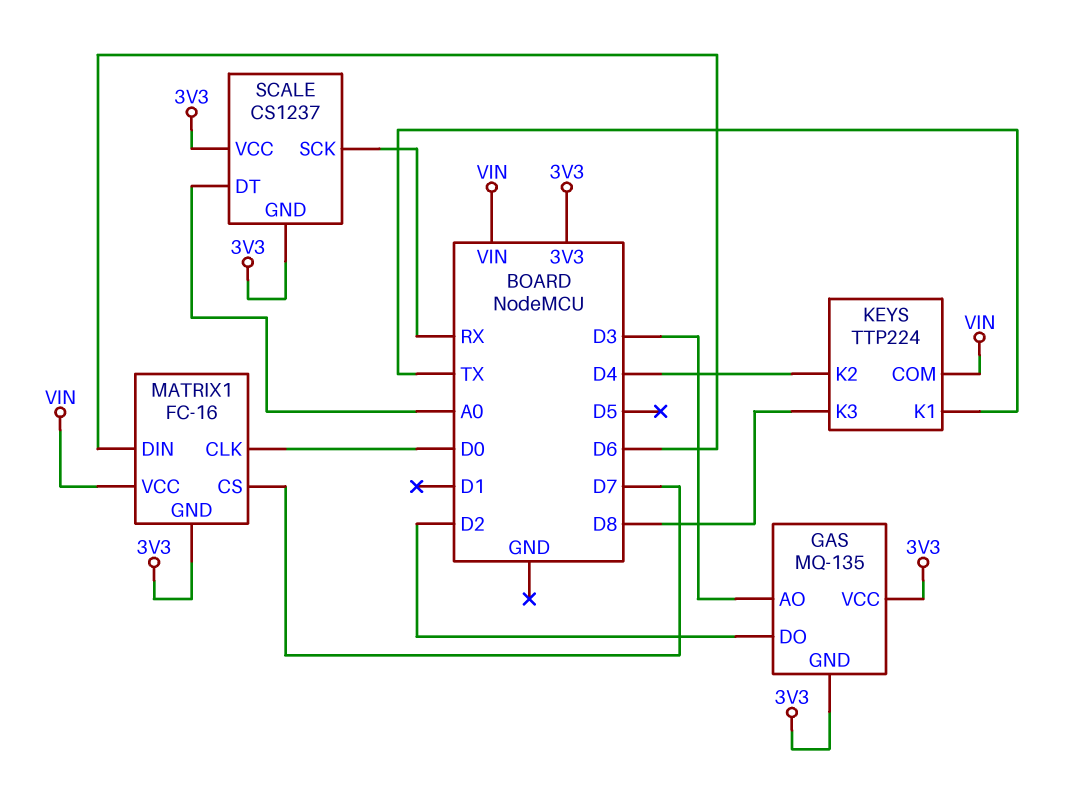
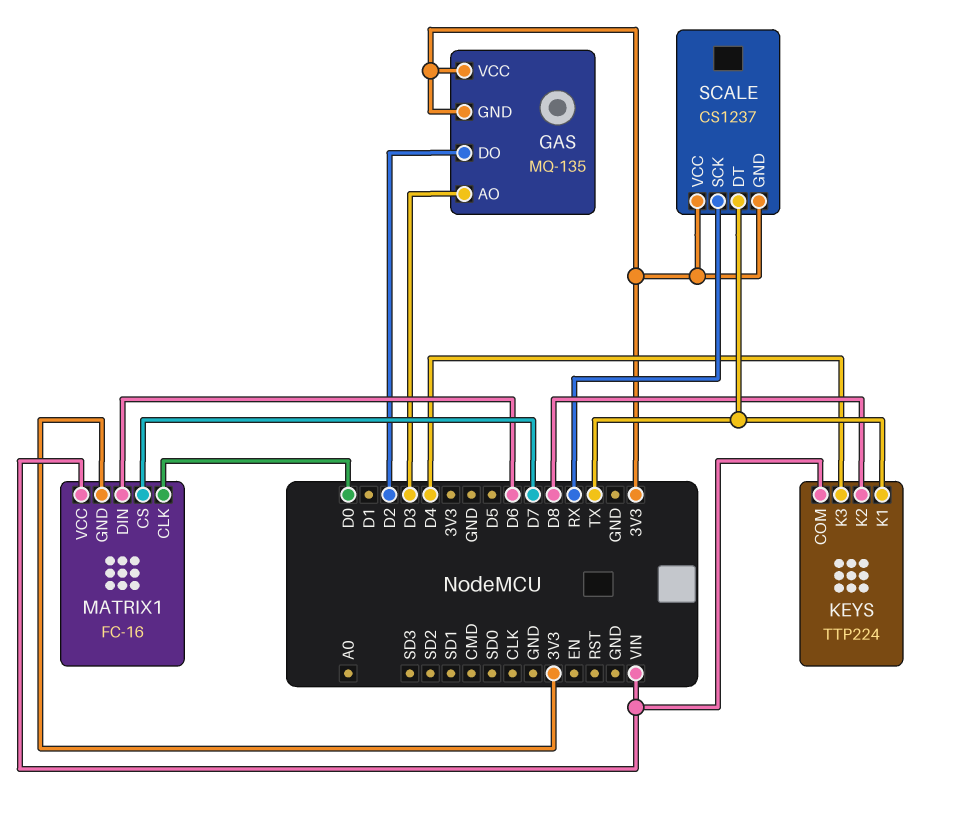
KEYS pin K2: D4 -> D8
KEYS pin K3: D8 -> D4
SCALE pin DT: A0 -> TX

